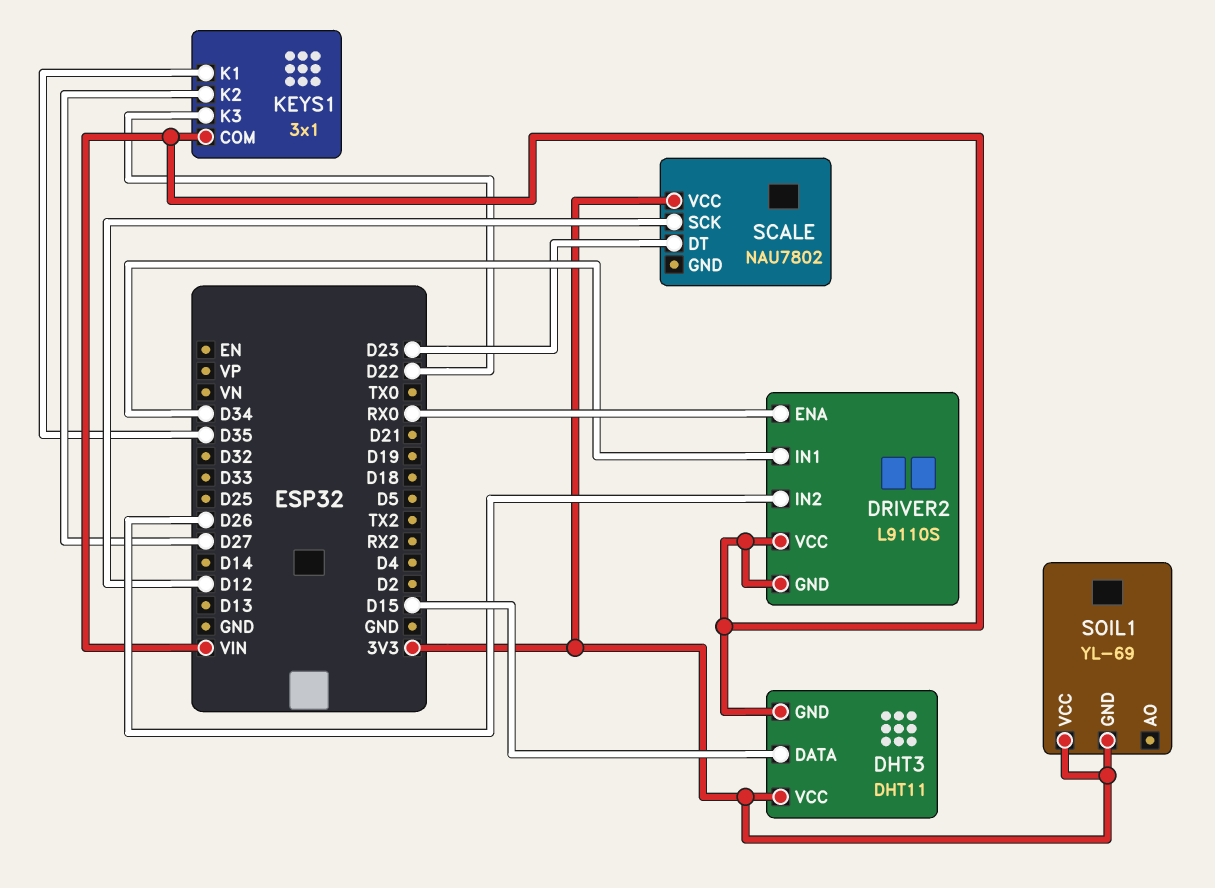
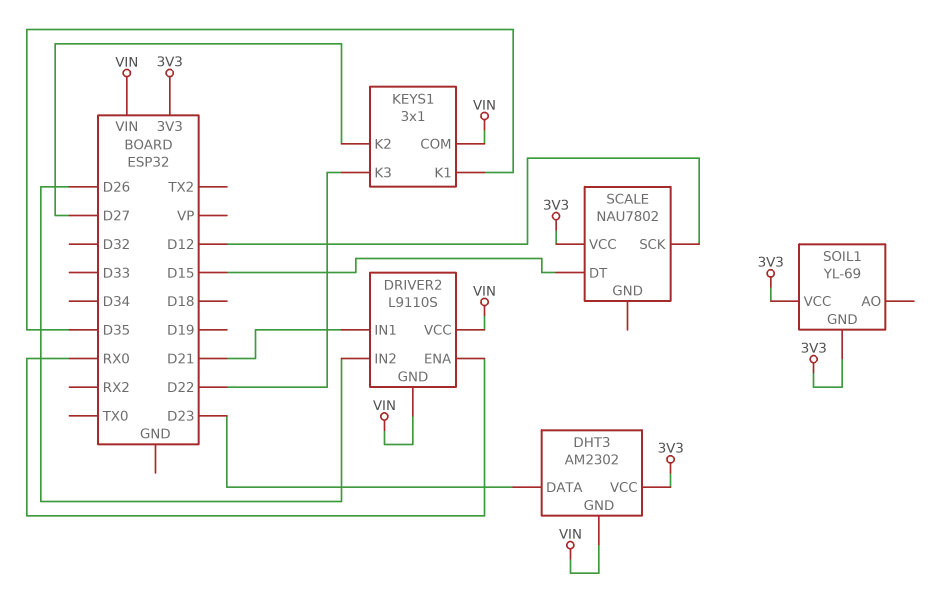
DHT3: DHT11 -> AM2302
DHT3 pin DATA: D15 -> D23
DRIVER2 pin IN1: D34 -> D21
SCALE pin DT: D23 -> D15

